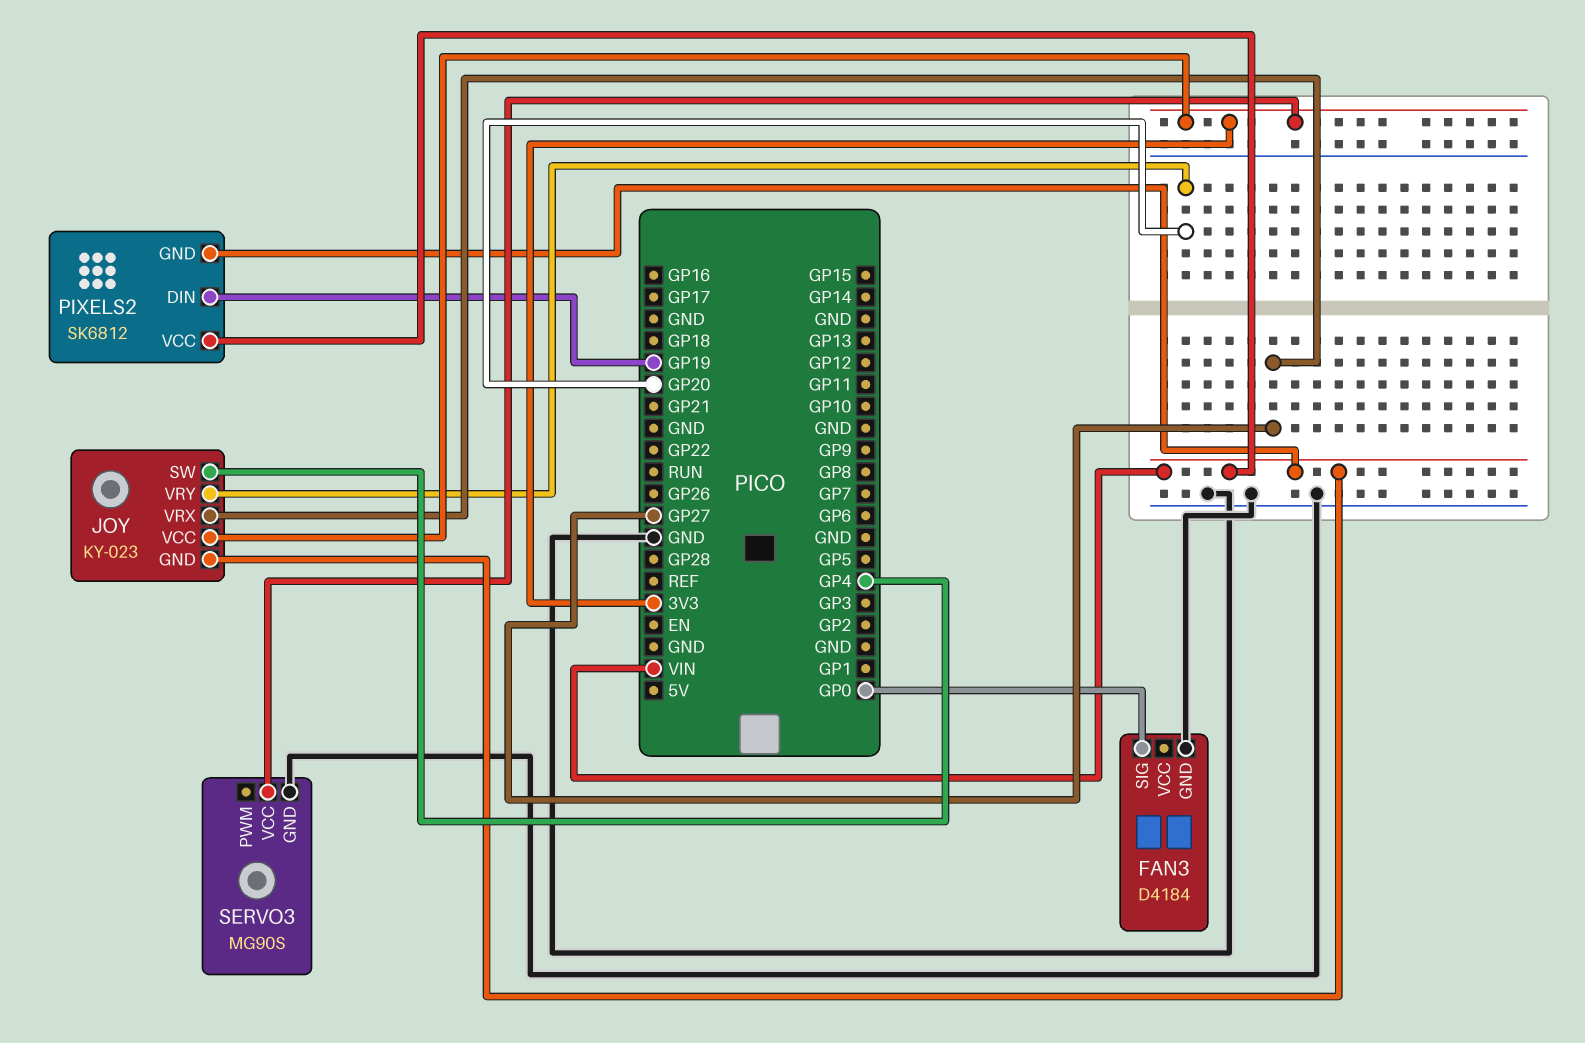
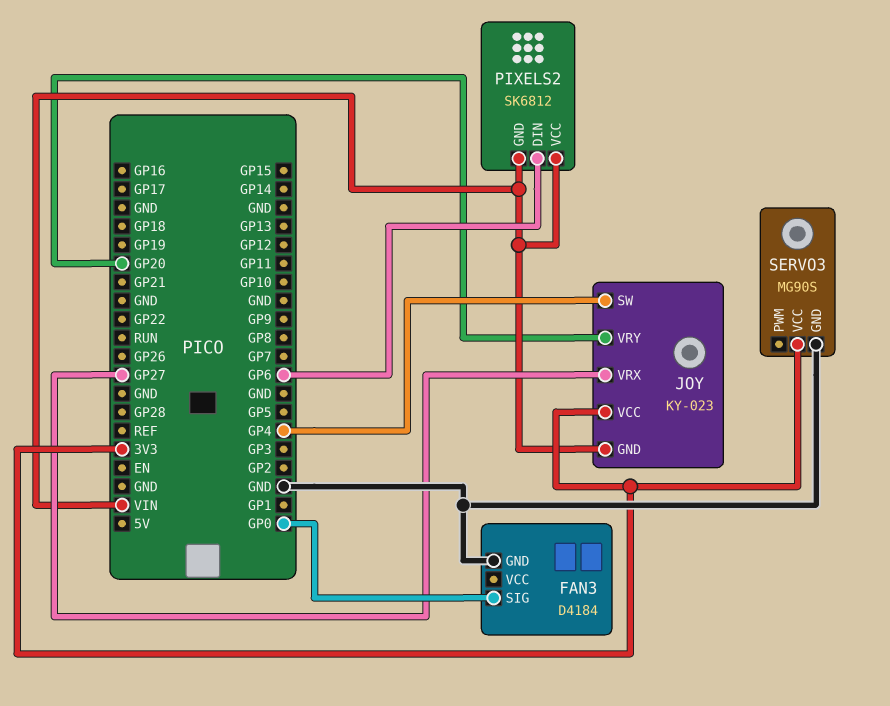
PIXELS2 pin DIN: GP19 -> GP6

